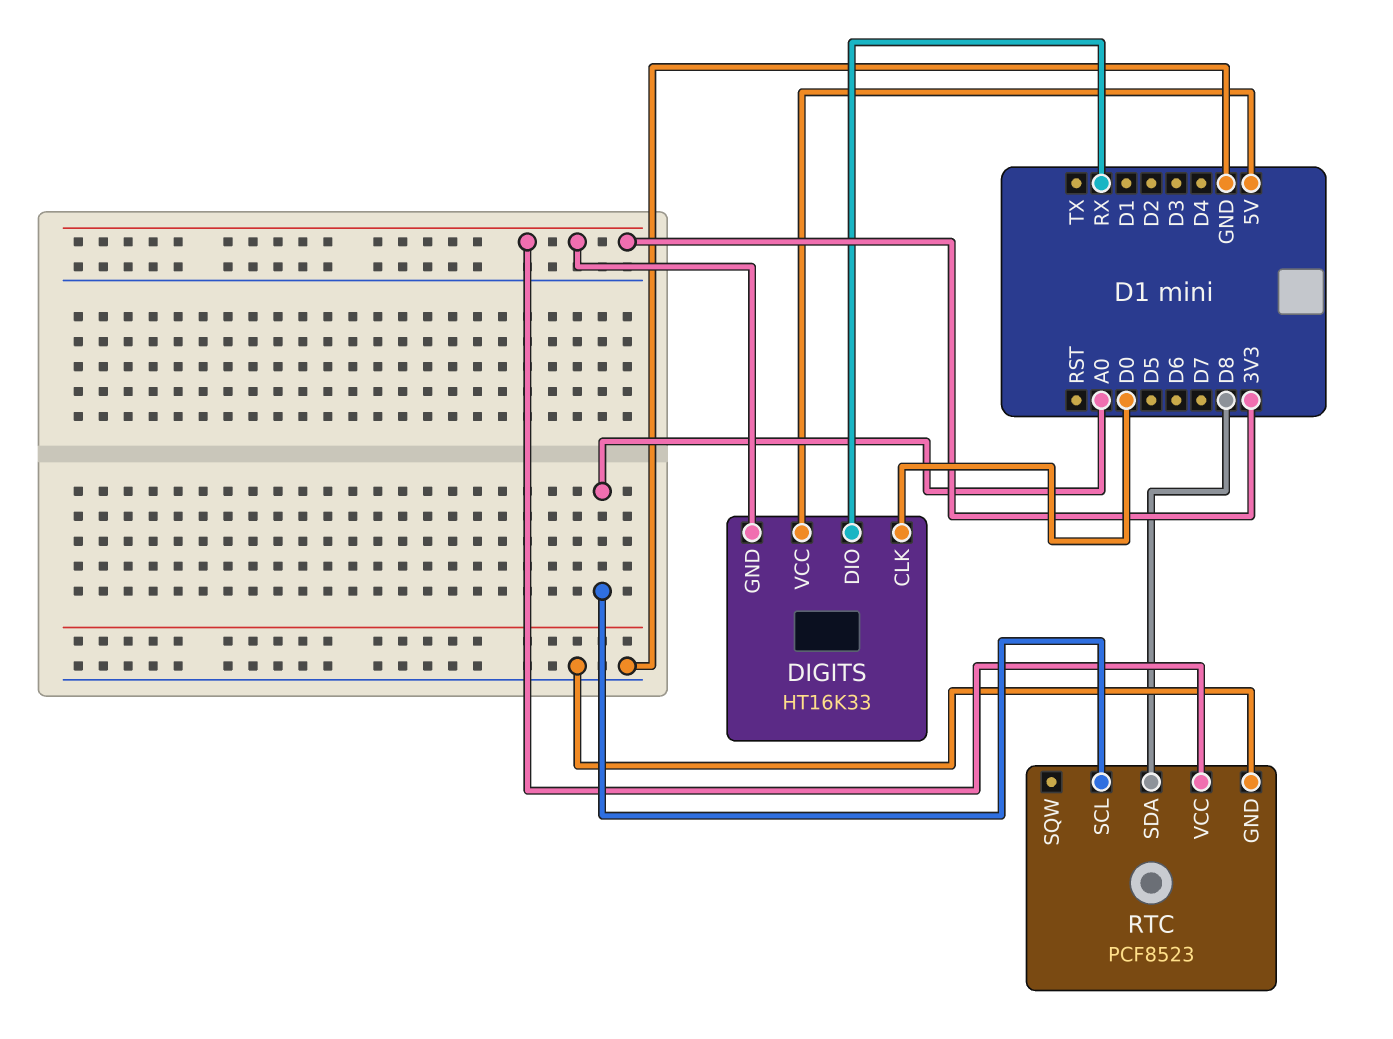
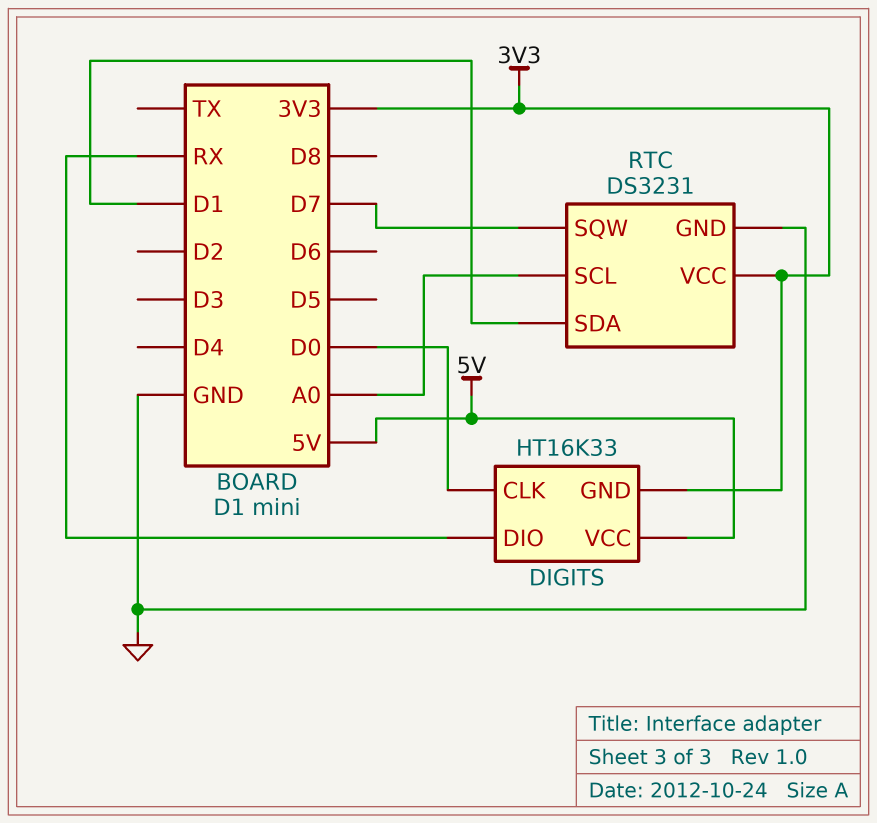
RTC: PCF8523 -> DS3231
RTC pin SDA: D8 -> D1
RTC pin SQW: none -> D7

